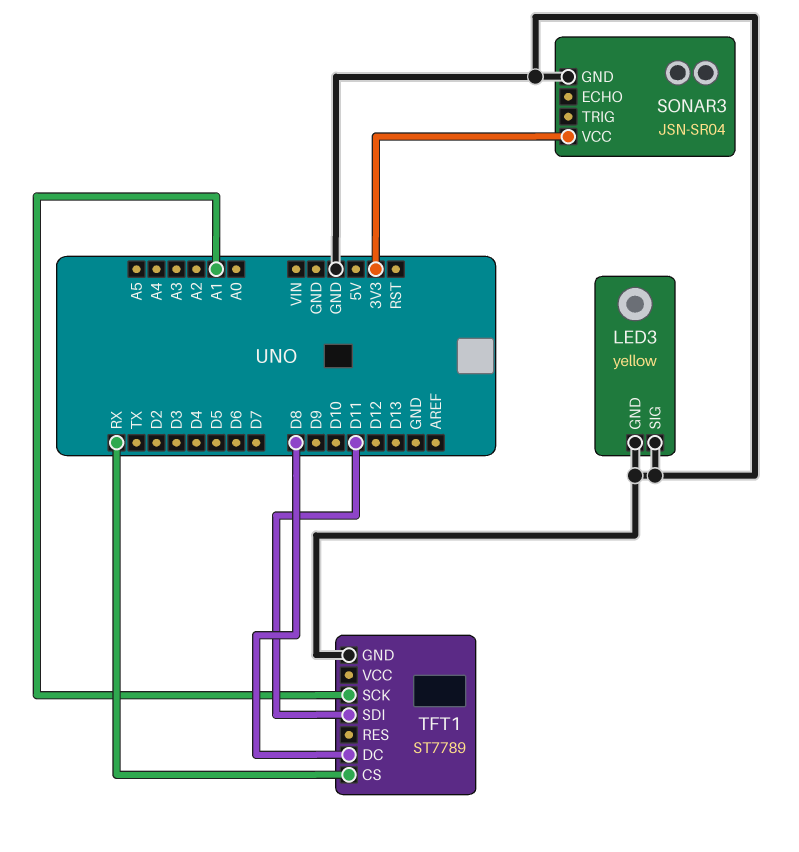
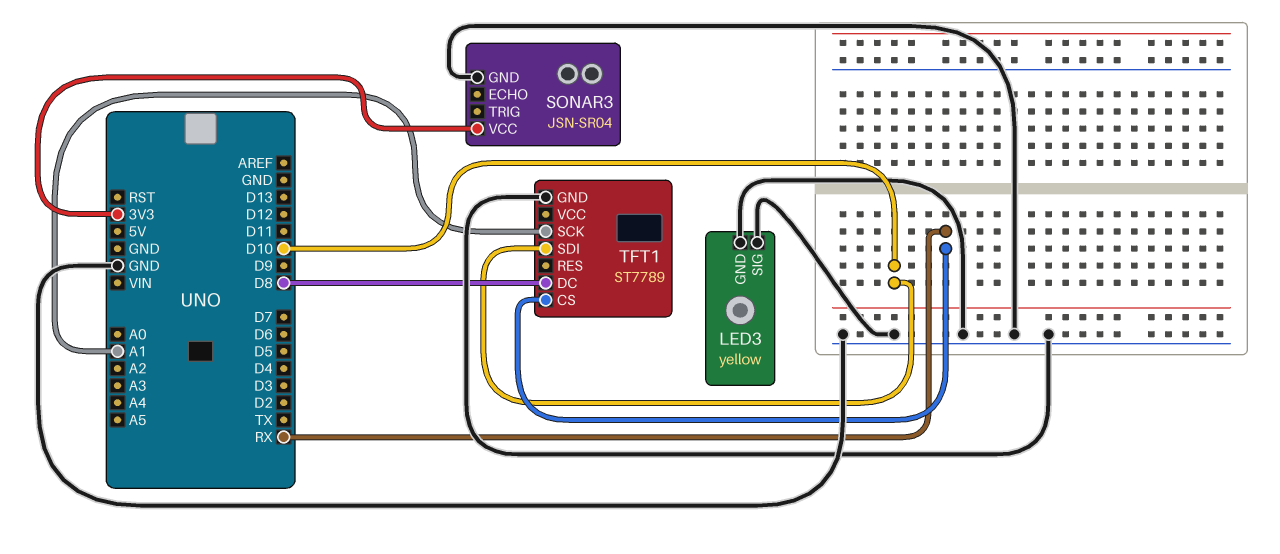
TFT1 pin SDI: D11 -> D10

